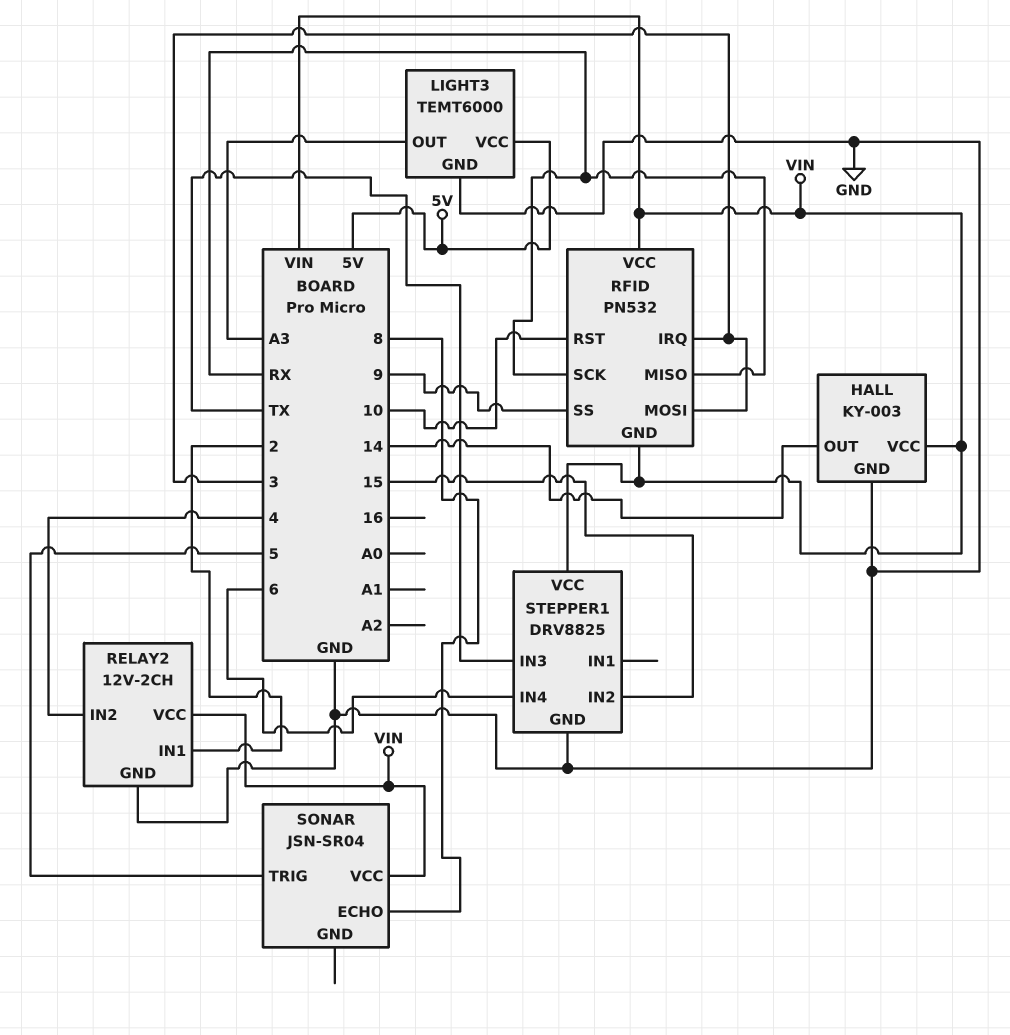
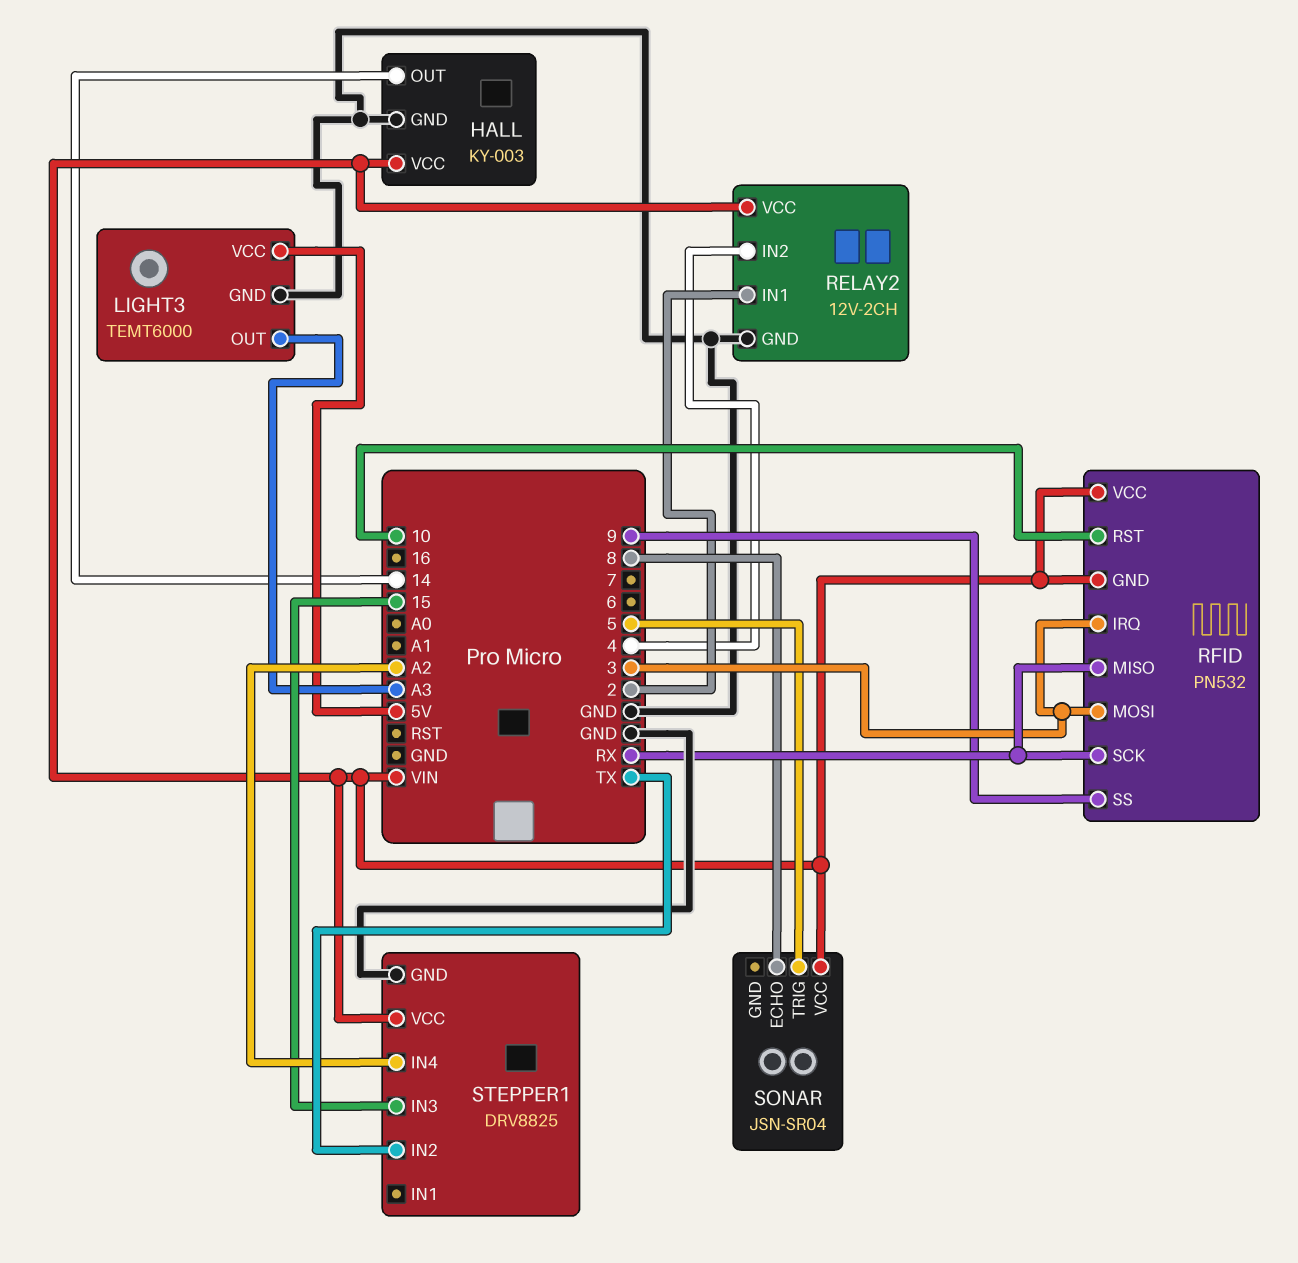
STEPPER1 pin IN2: 15 -> TX
STEPPER1 pin IN3: TX -> 15
STEPPER1 pin IN4: 6 -> A2

